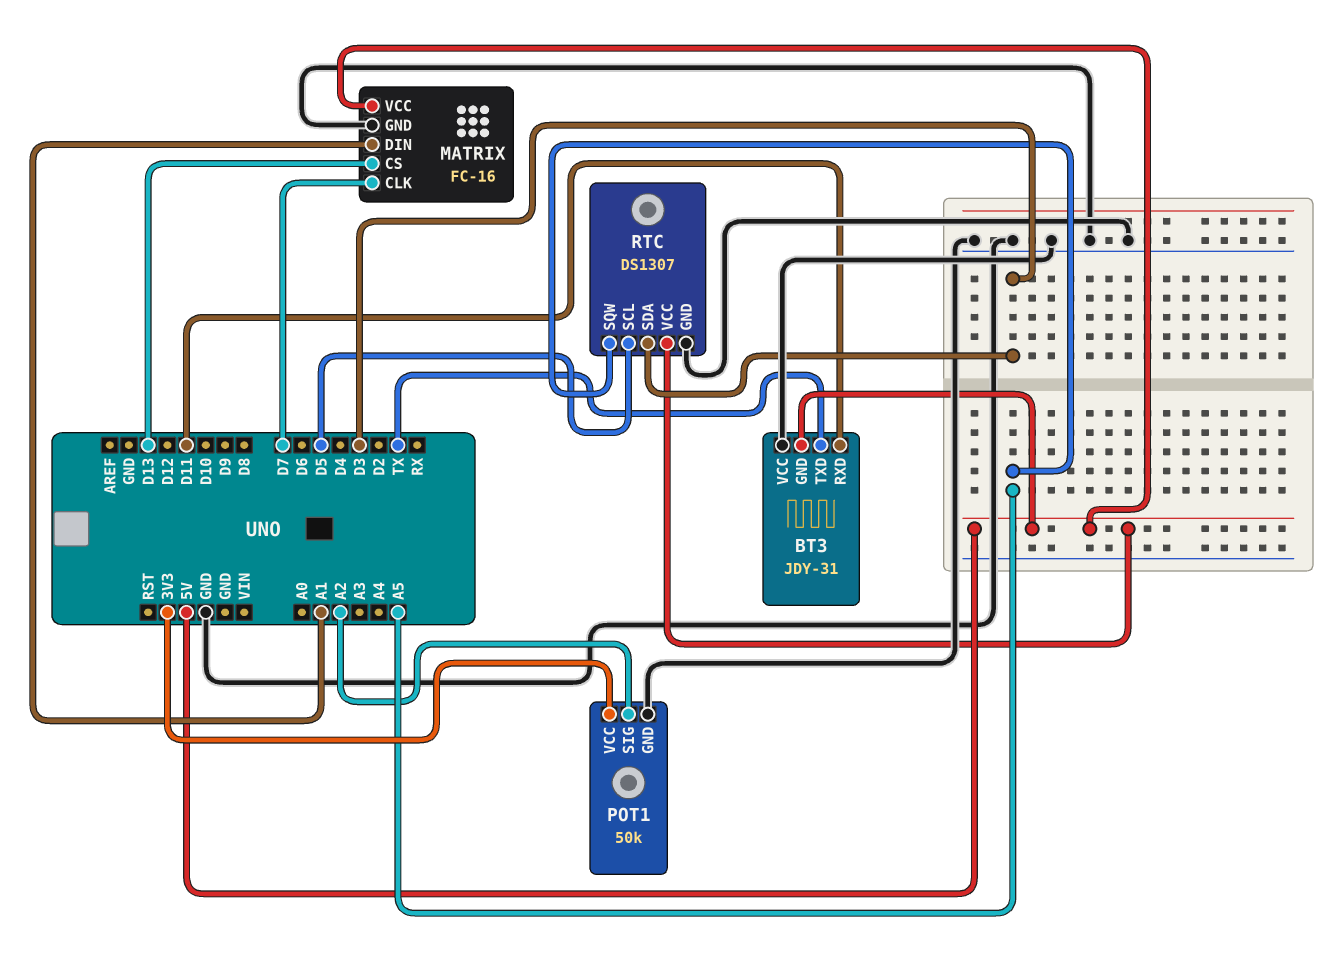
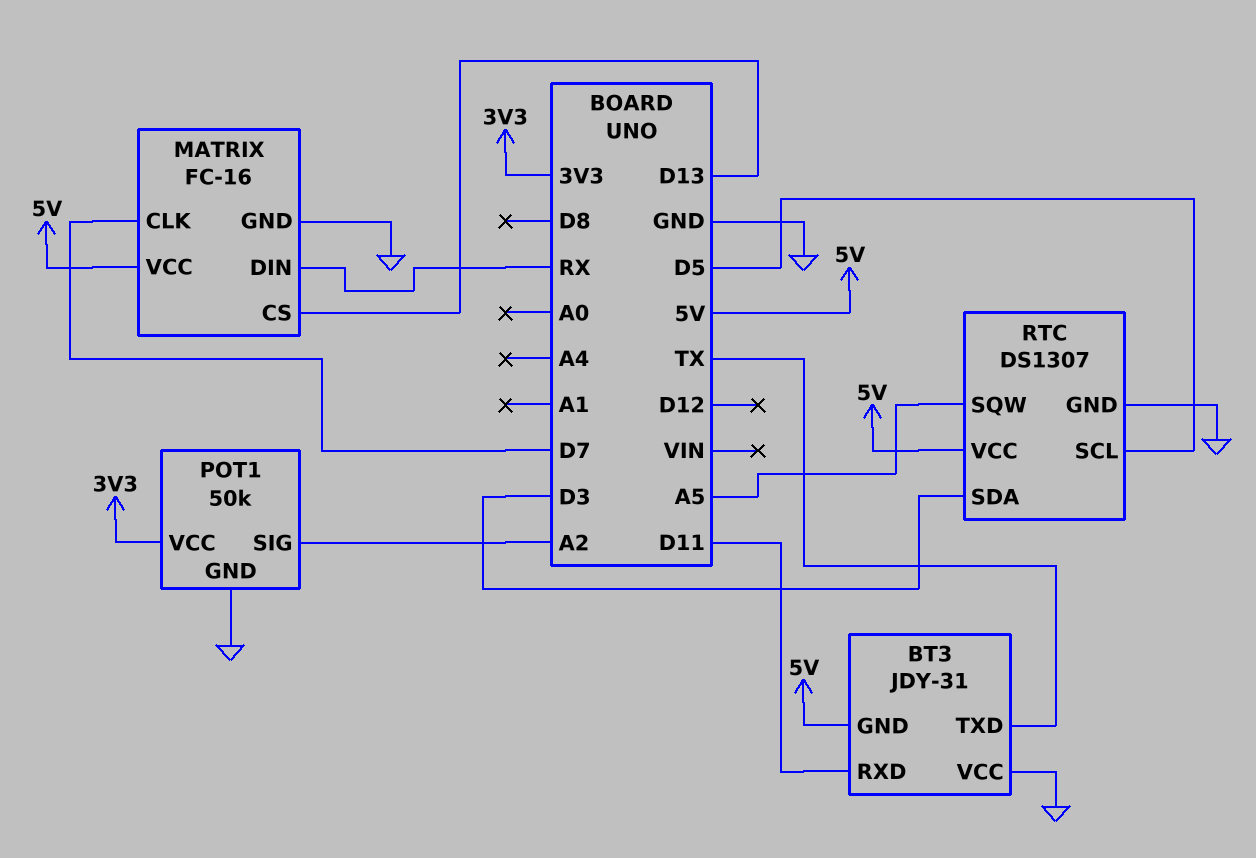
MATRIX pin DIN: A1 -> RX

